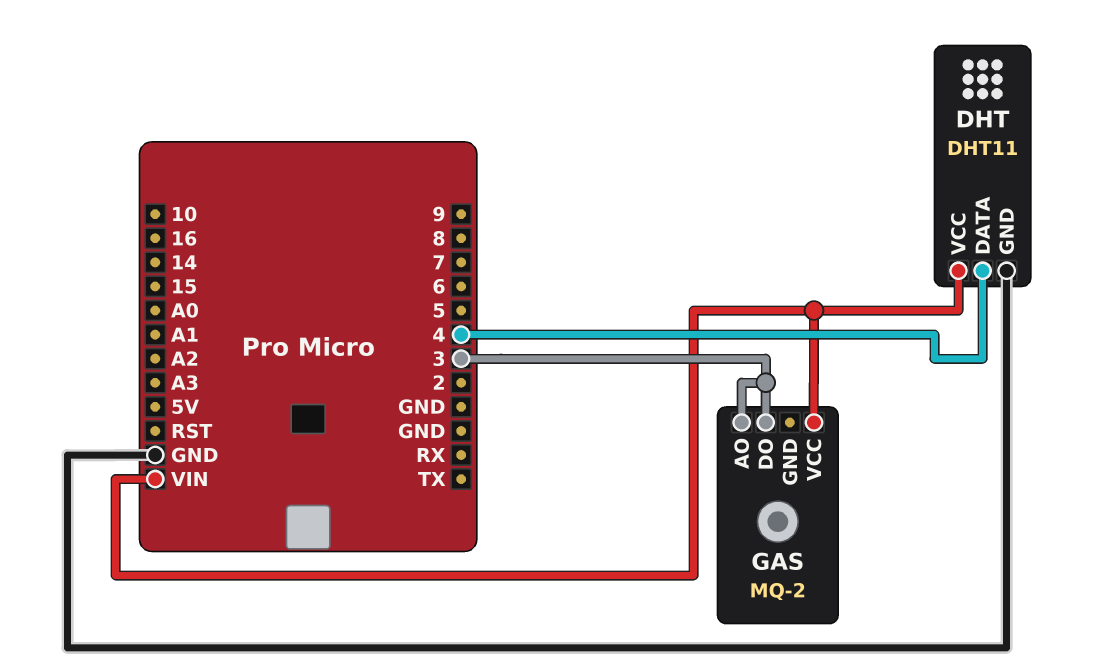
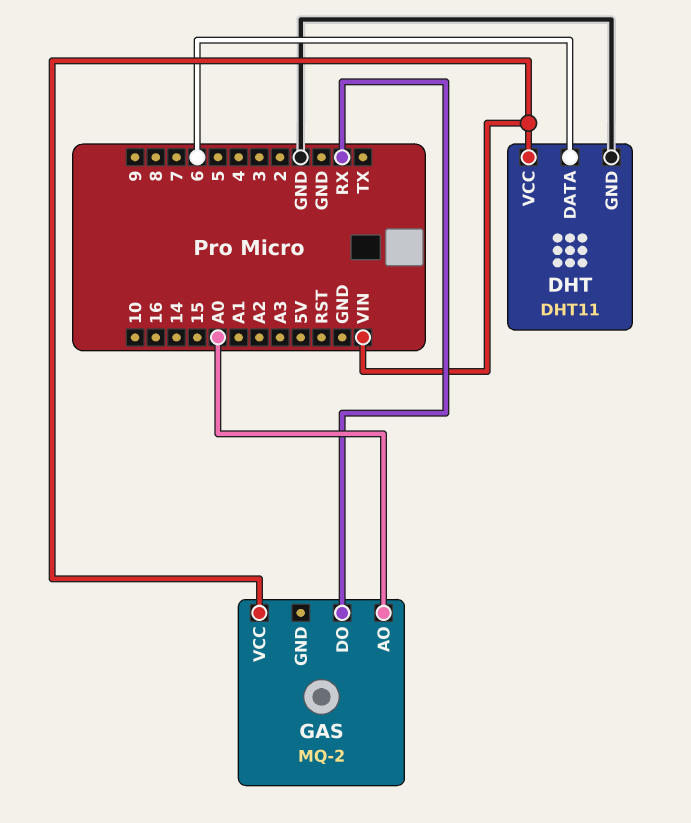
DHT pin DATA: 4 -> 6
GAS pin AO: 3 -> A0
GAS pin DO: 3 -> RX

